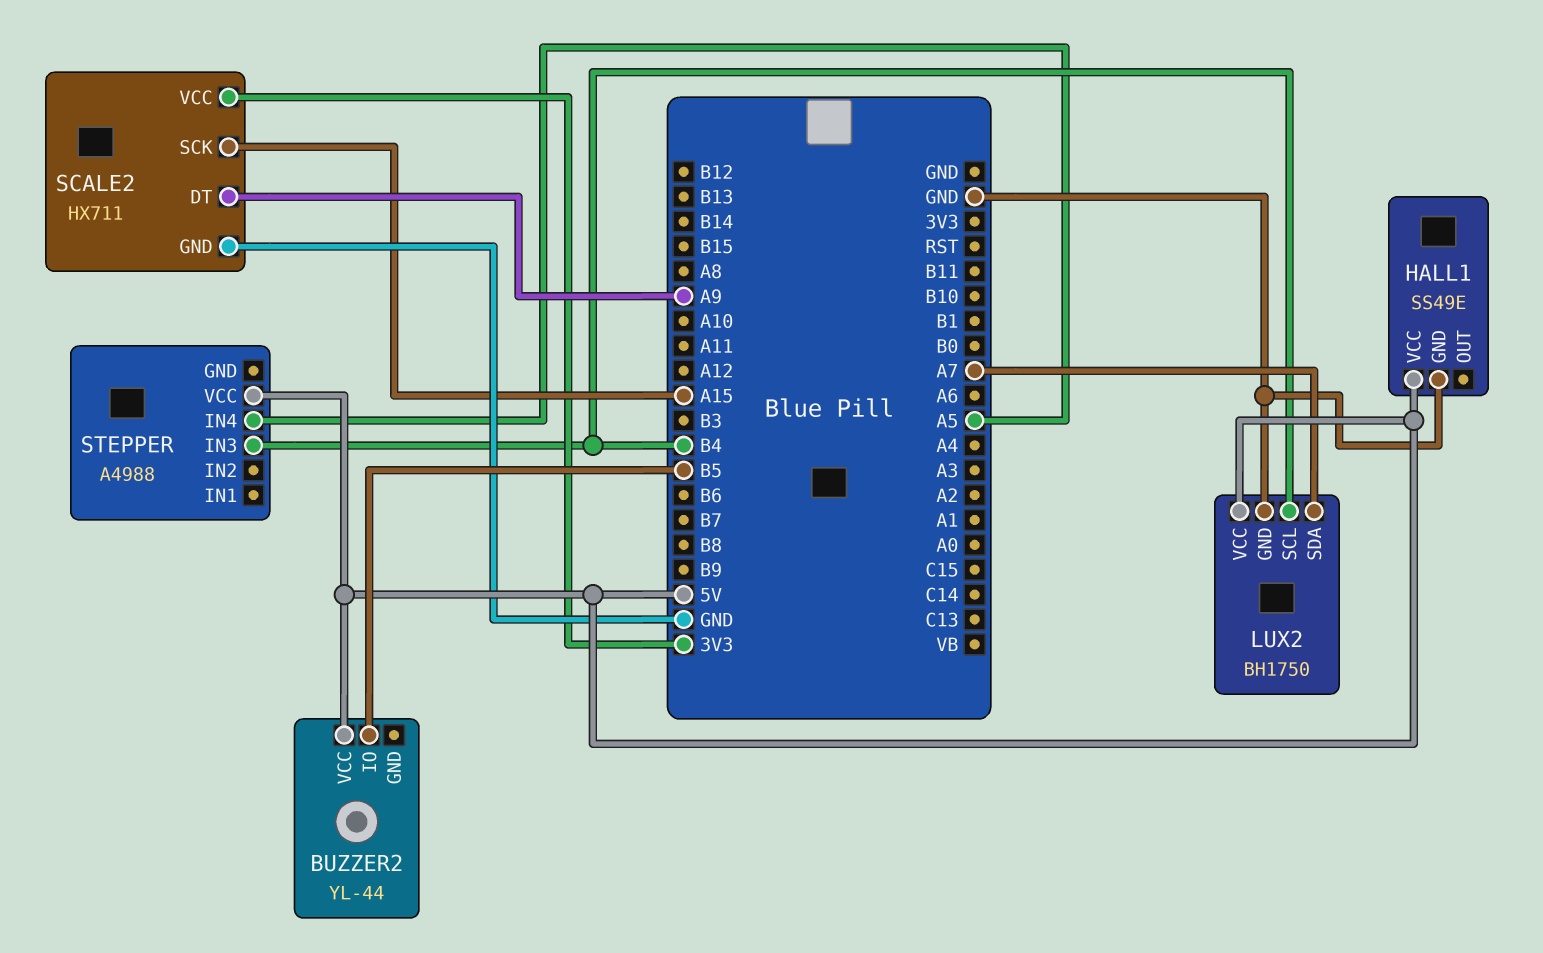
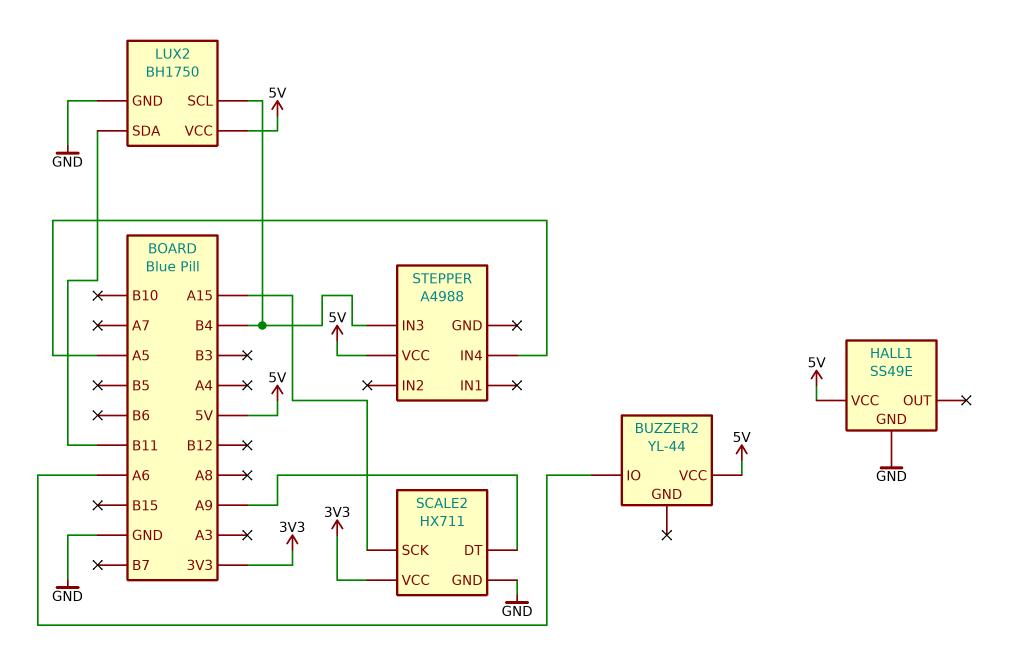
BUZZER2 pin IO: B5 -> A6
LUX2 pin SDA: A7 -> B11

